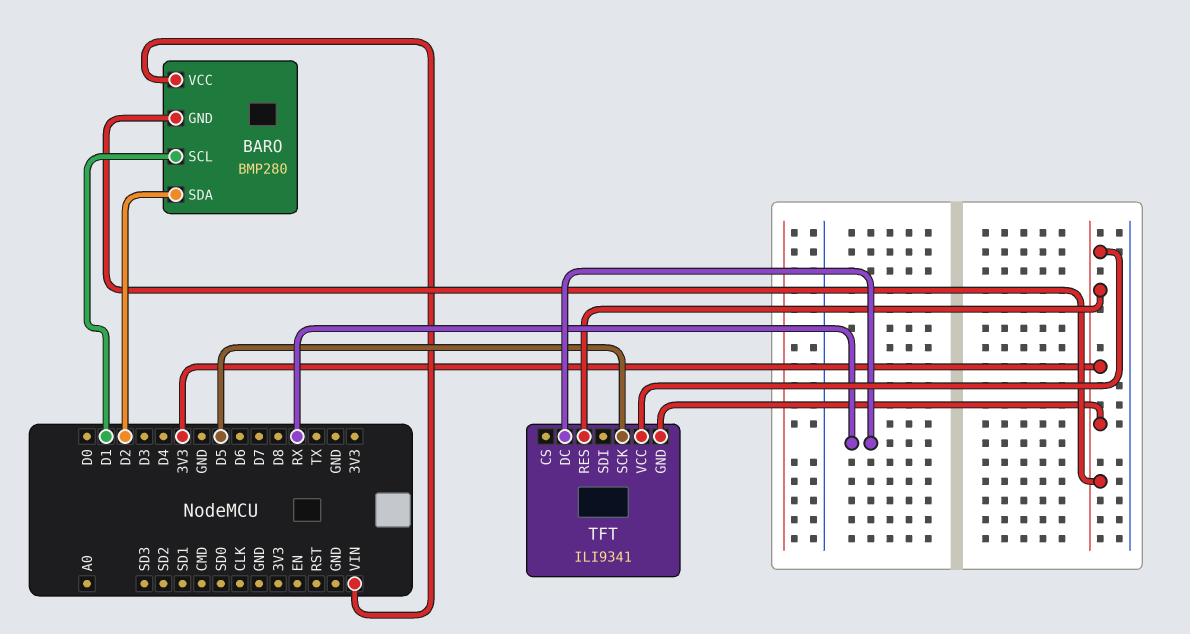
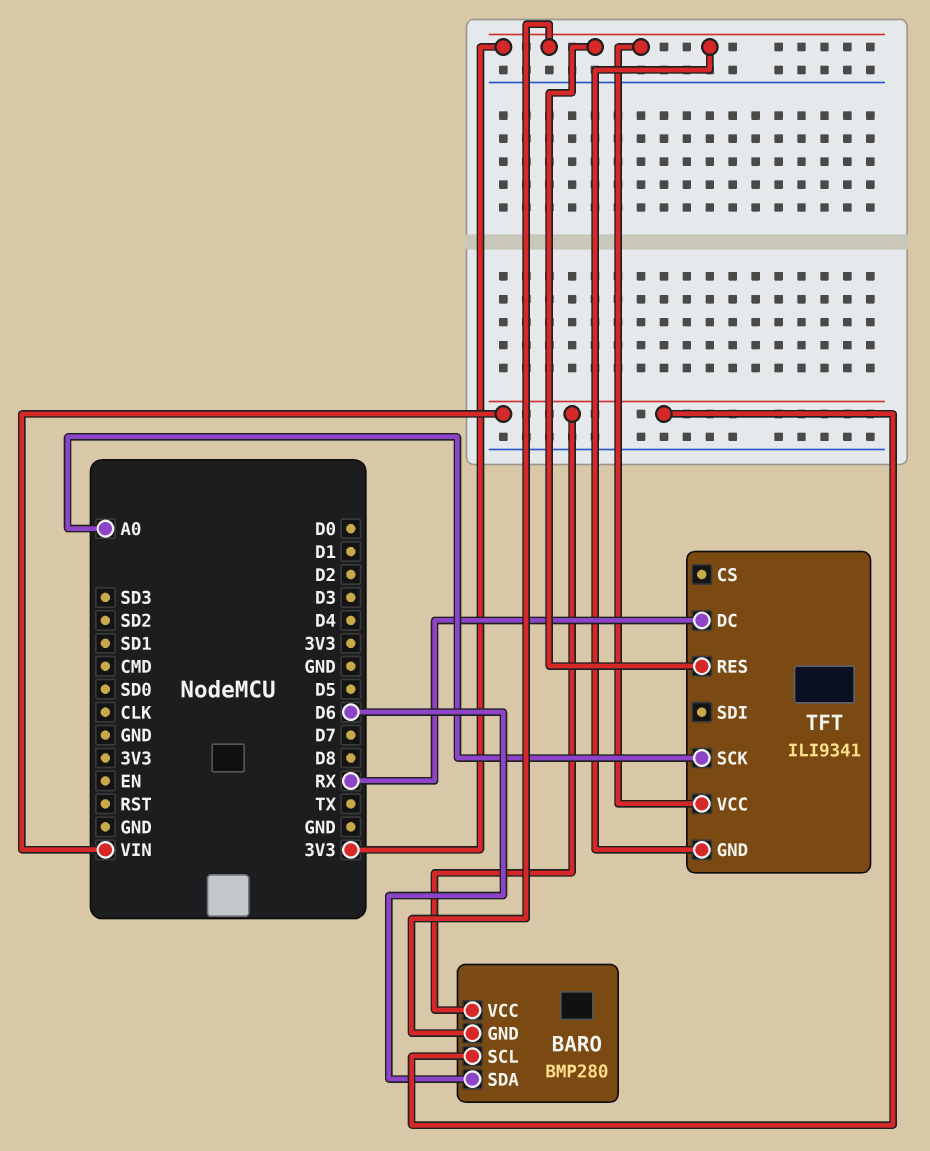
BARO pin SCL: D1 -> VIN
BARO pin SDA: D2 -> D6
TFT pin SCK: D5 -> A0

